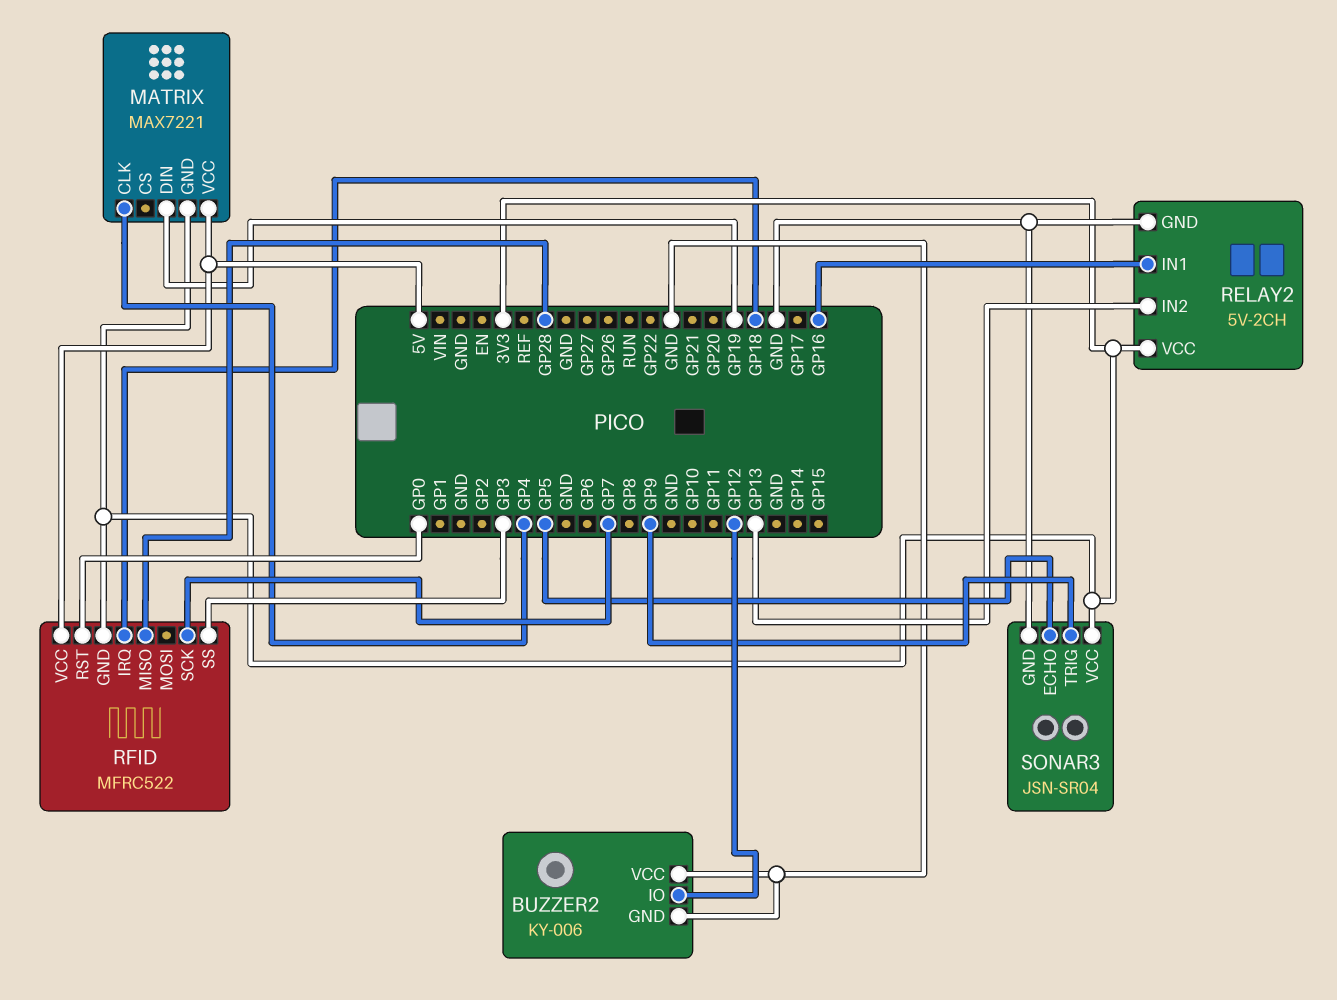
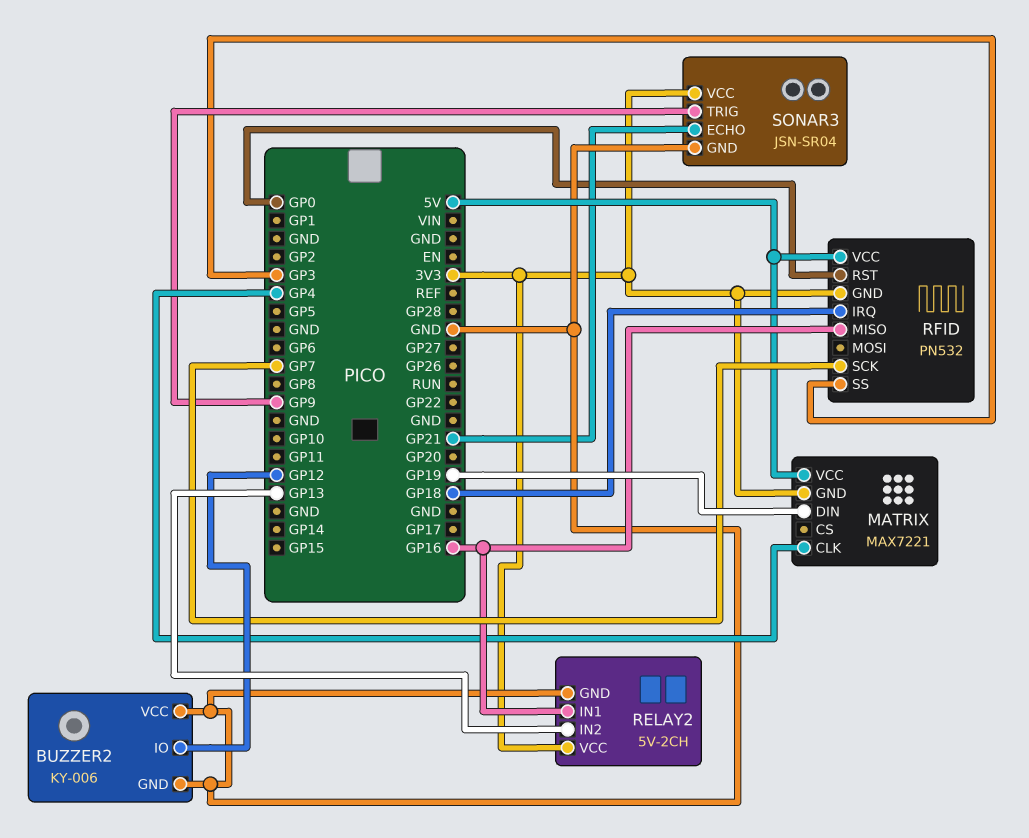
RFID: MFRC522 -> PN532
RFID pin MISO: GP28 -> GP16
SONAR3 pin ECHO: GP5 -> GP21

